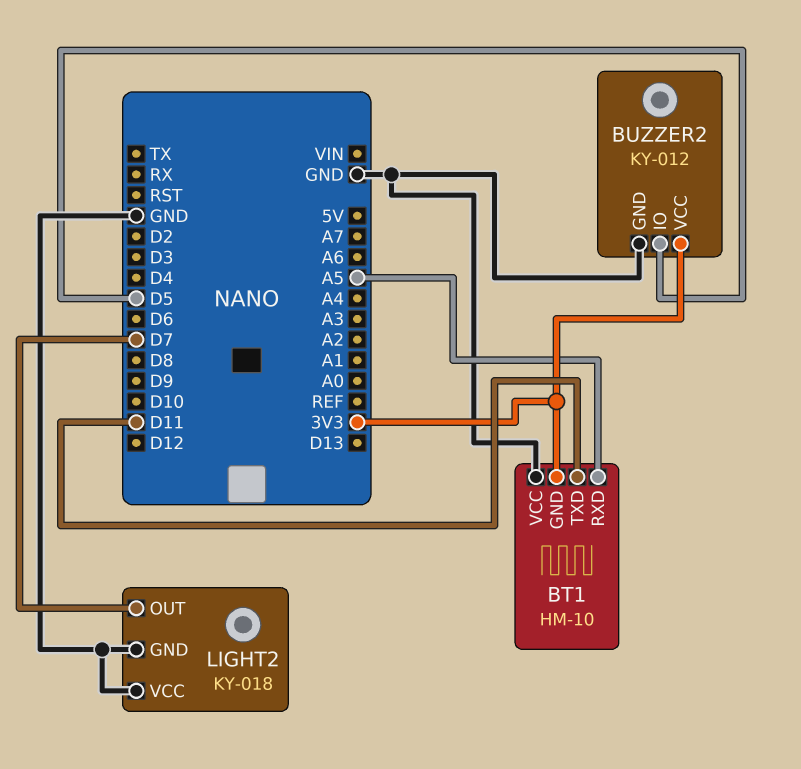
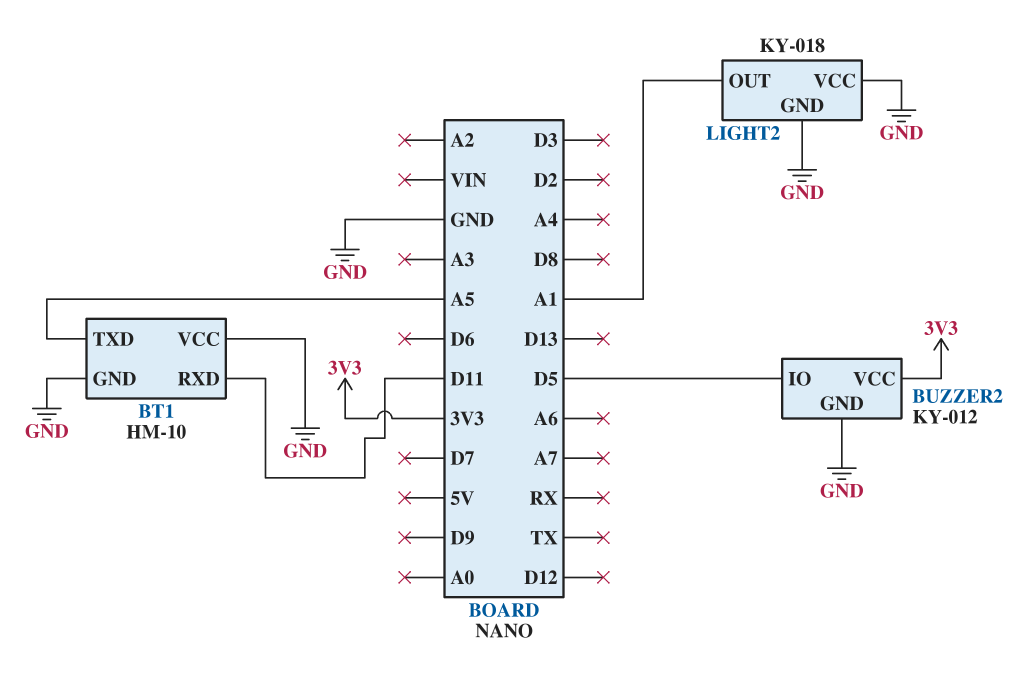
BT1 pin GND: 3V3 -> GND
BT1 pin RXD: A5 -> D11
BT1 pin TXD: D11 -> A5
LIGHT2 pin OUT: D7 -> A1

